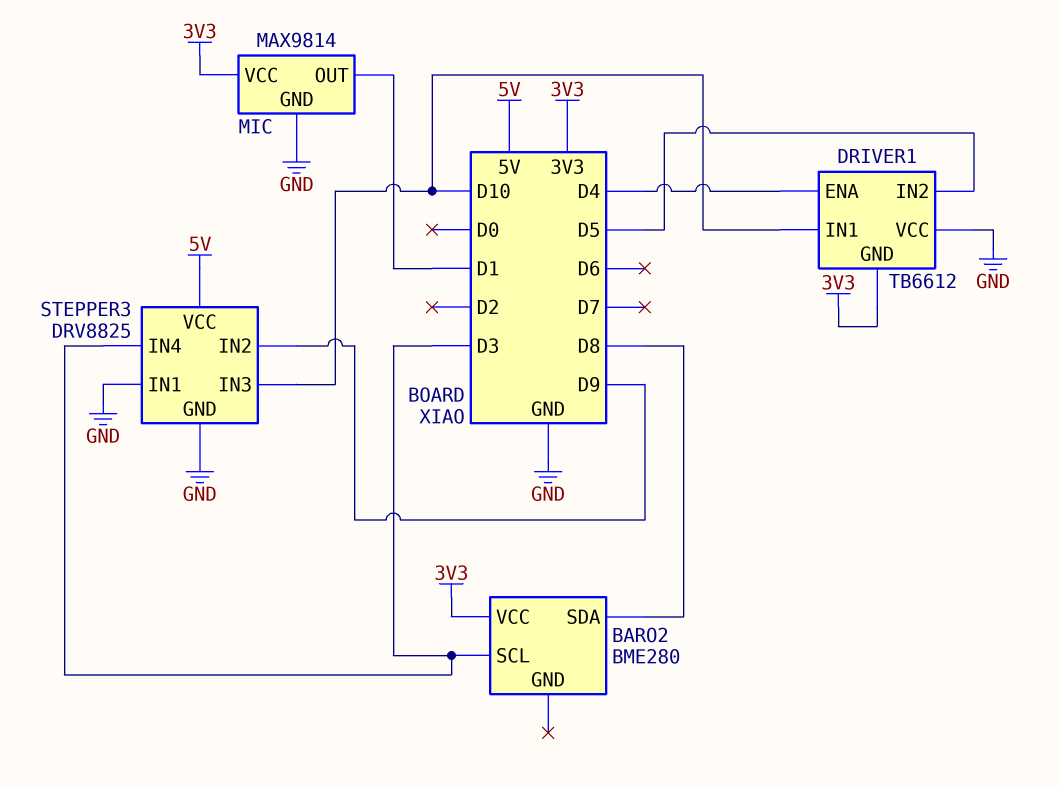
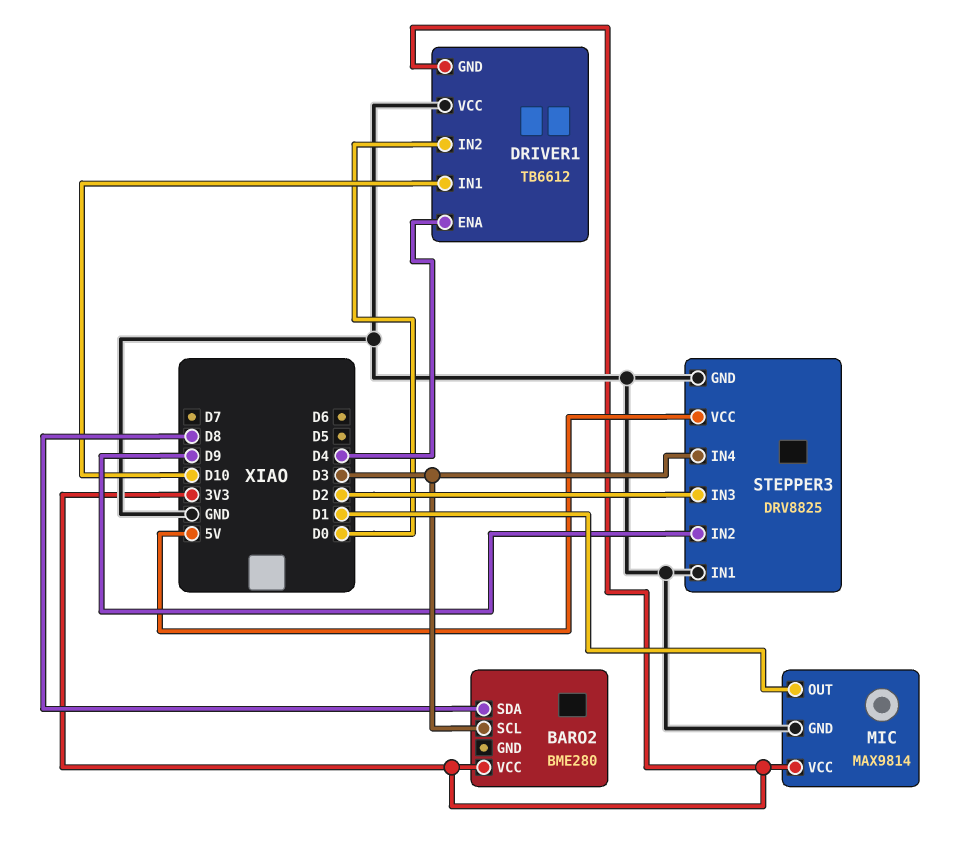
DRIVER1 pin IN2: D5 -> D0
STEPPER3 pin IN3: D10 -> D2

